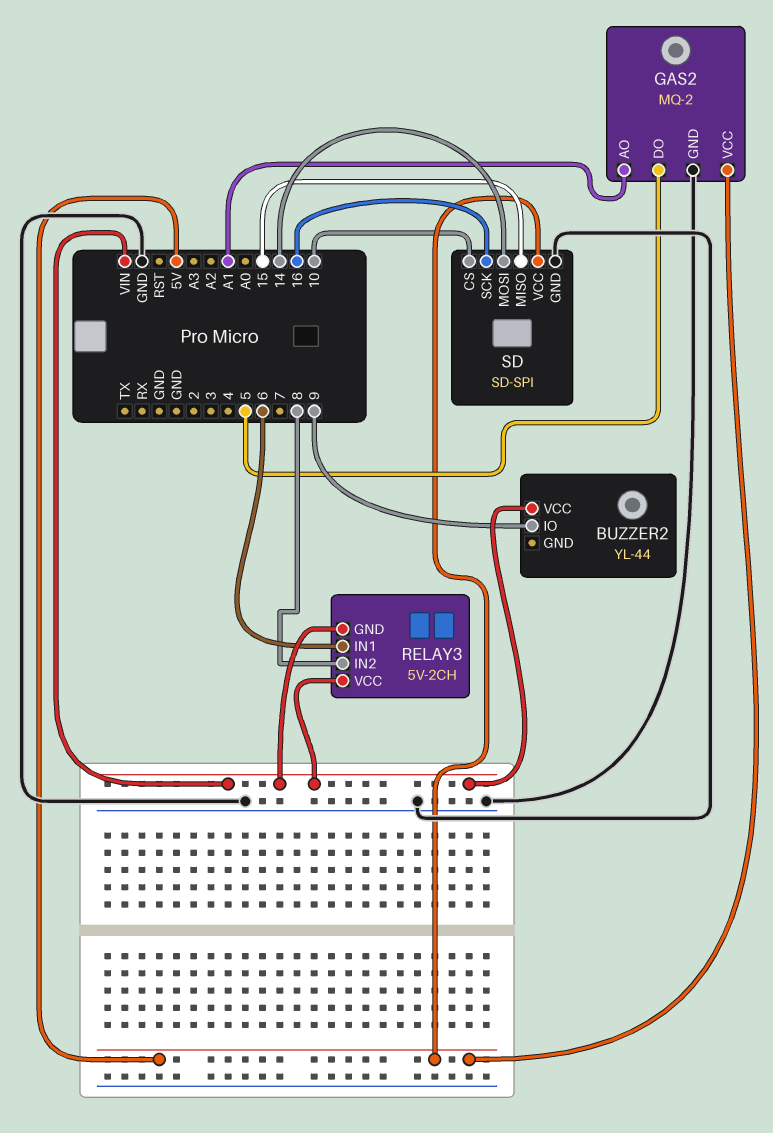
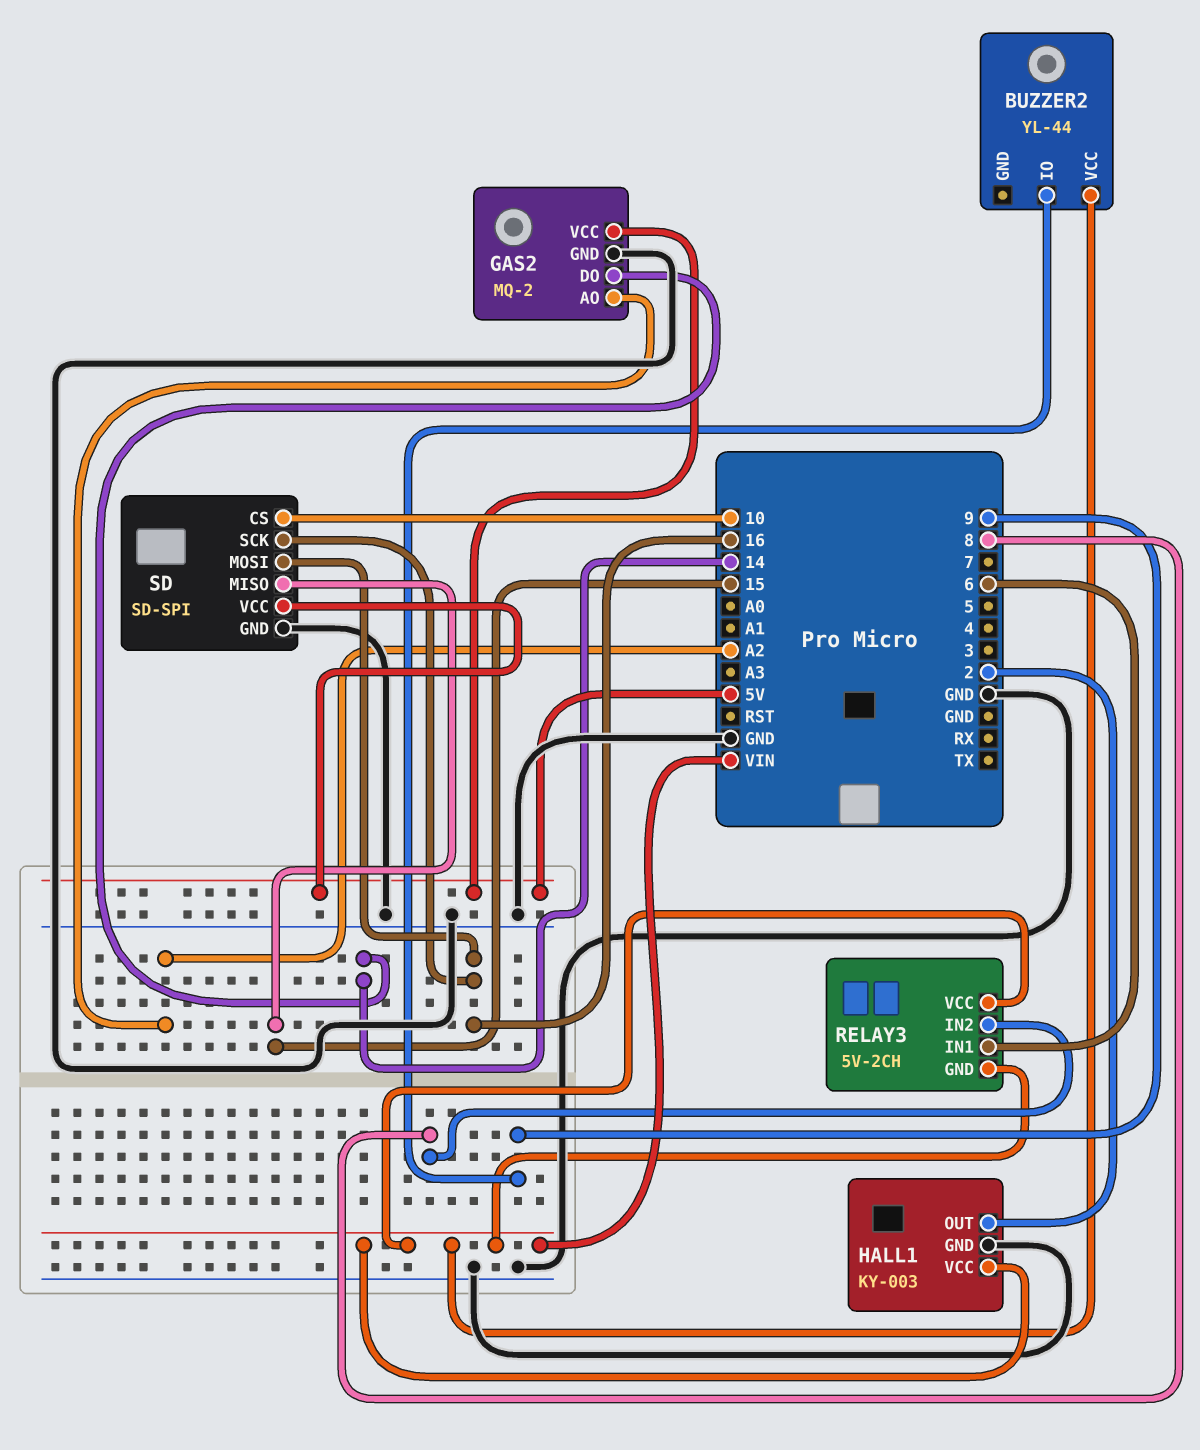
GAS2 pin AO: A1 -> A2
GAS2 pin DO: 5 -> 14
HALL1: none -> KY-003
HALL1 pin GND: none -> GND
HALL1 pin OUT: none -> 2
HALL1 pin VCC: none -> VIN
SD pin MOSI: 14 -> 16

